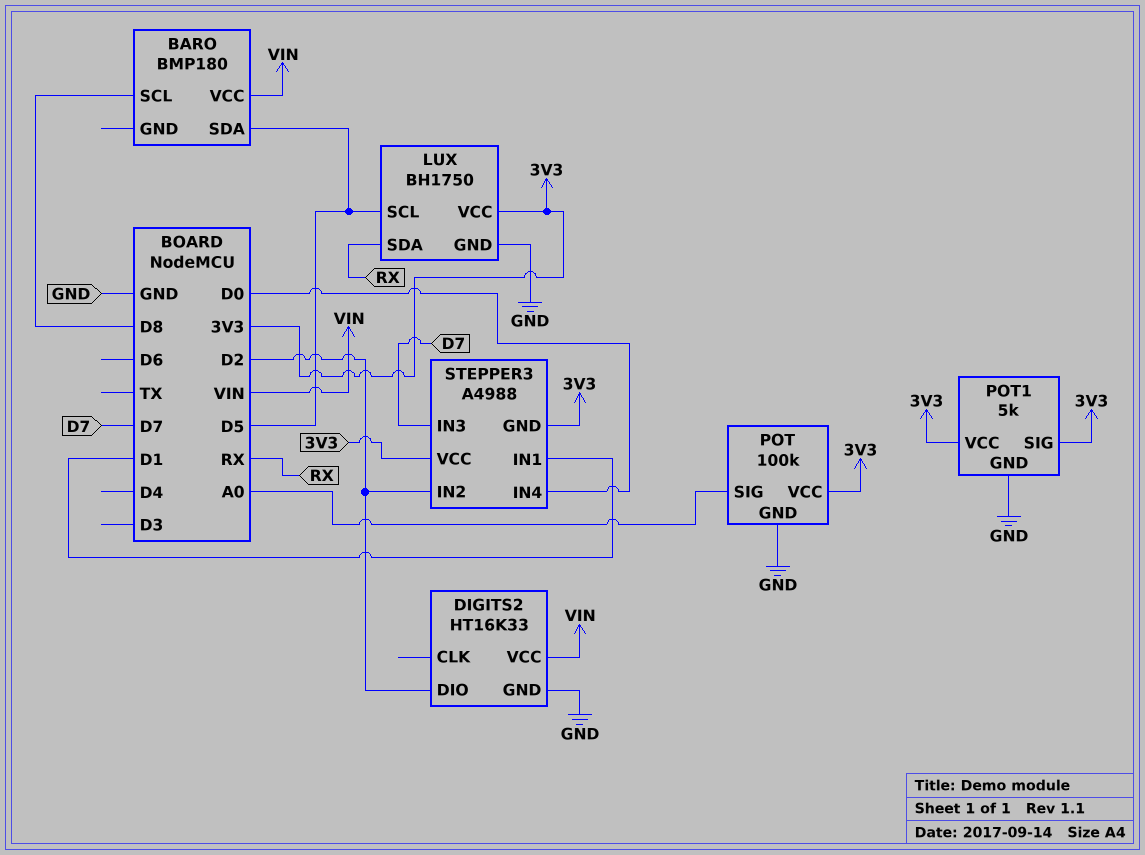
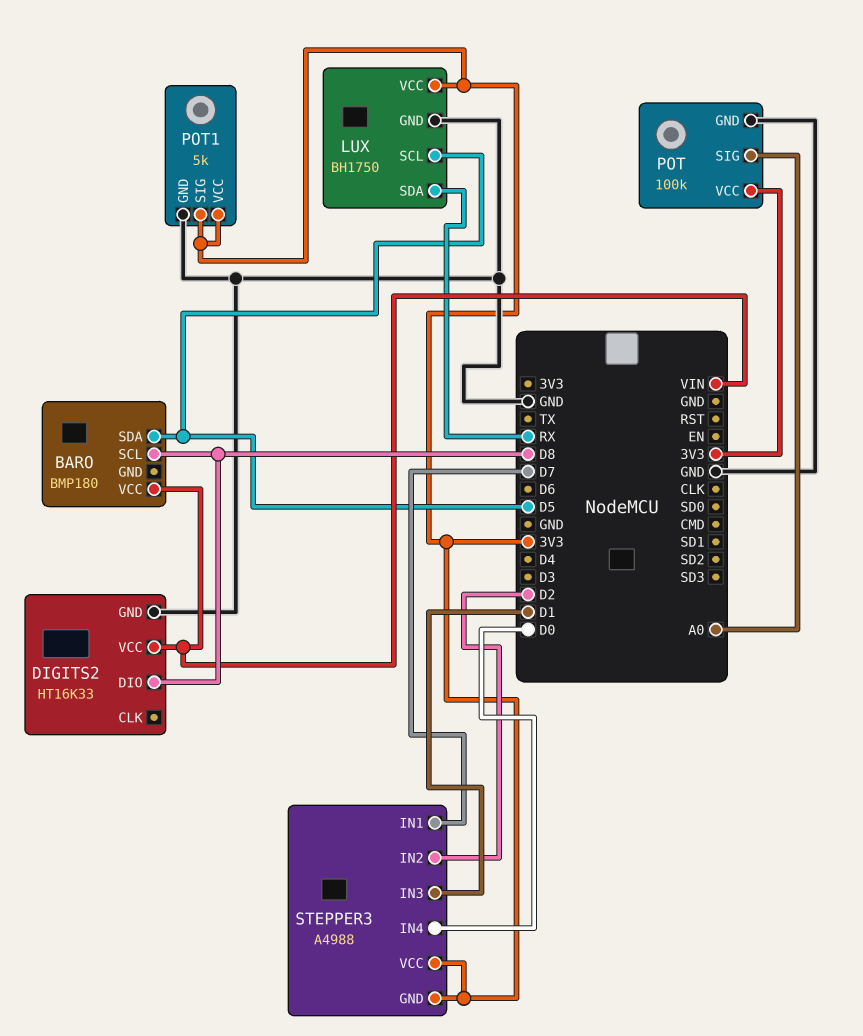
DIGITS2 pin DIO: D2 -> D8
STEPPER3 pin IN1: D1 -> D7
STEPPER3 pin IN3: D7 -> D1

